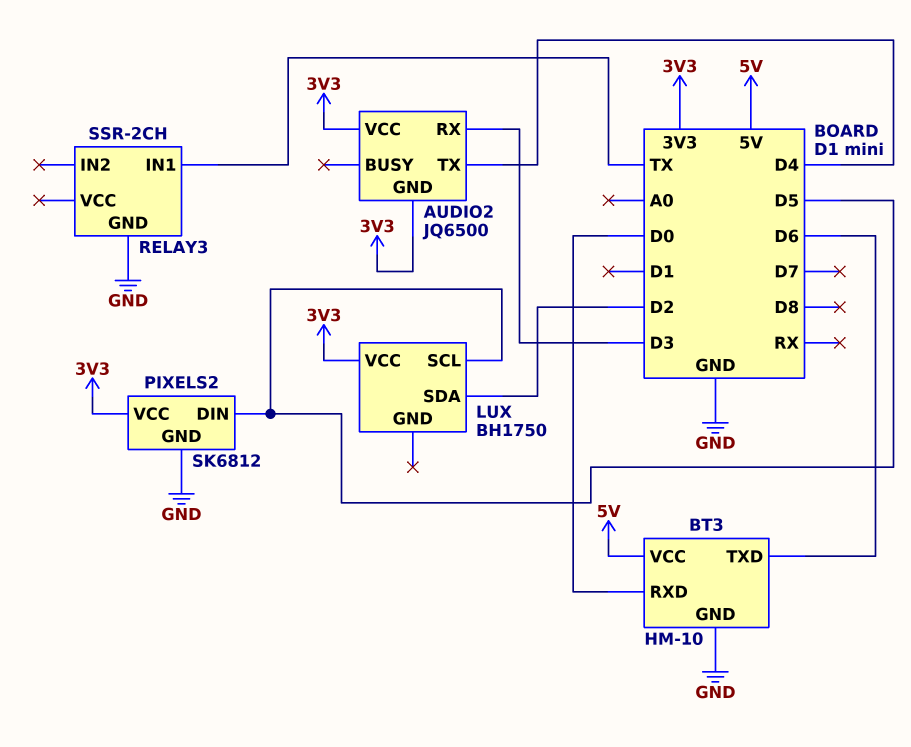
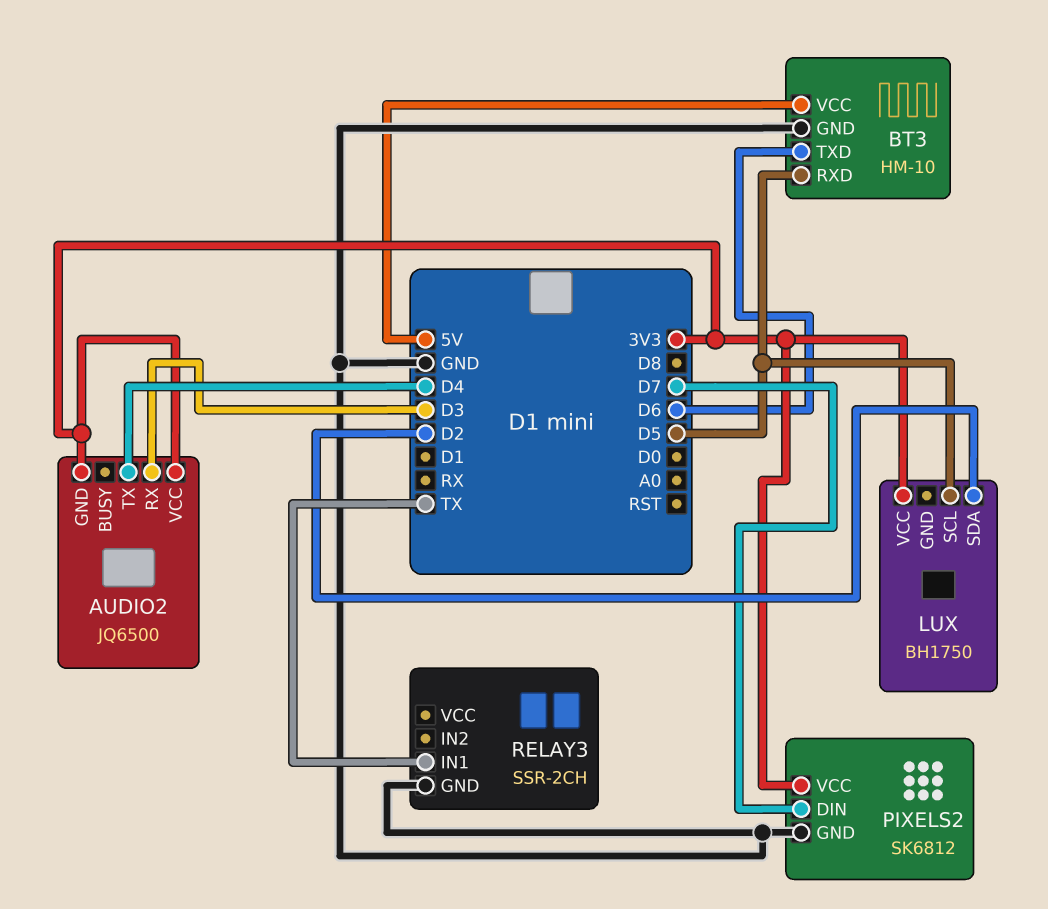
BT3 pin RXD: D0 -> D5
PIXELS2 pin DIN: D5 -> D7

